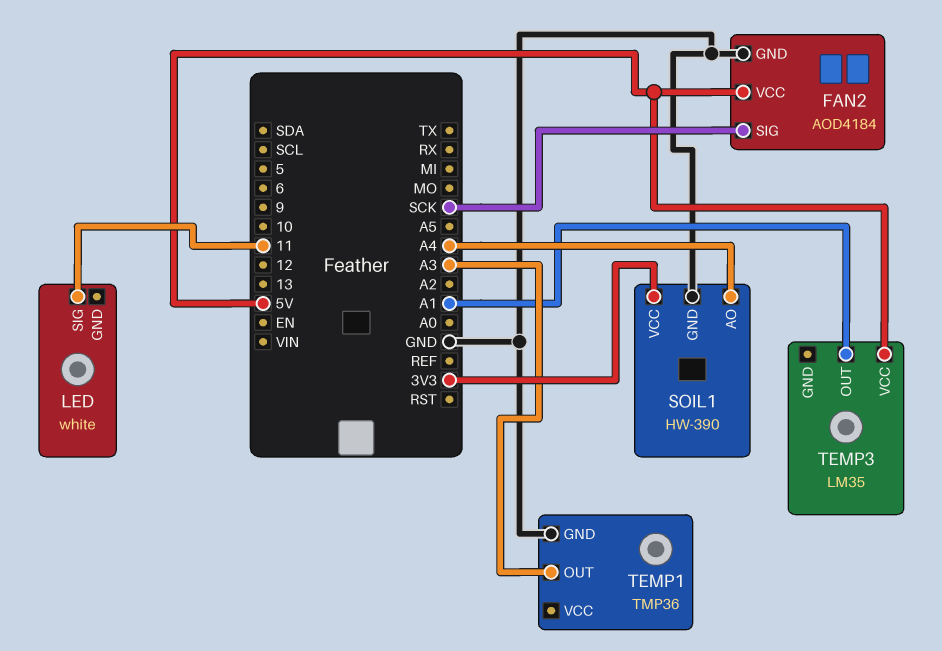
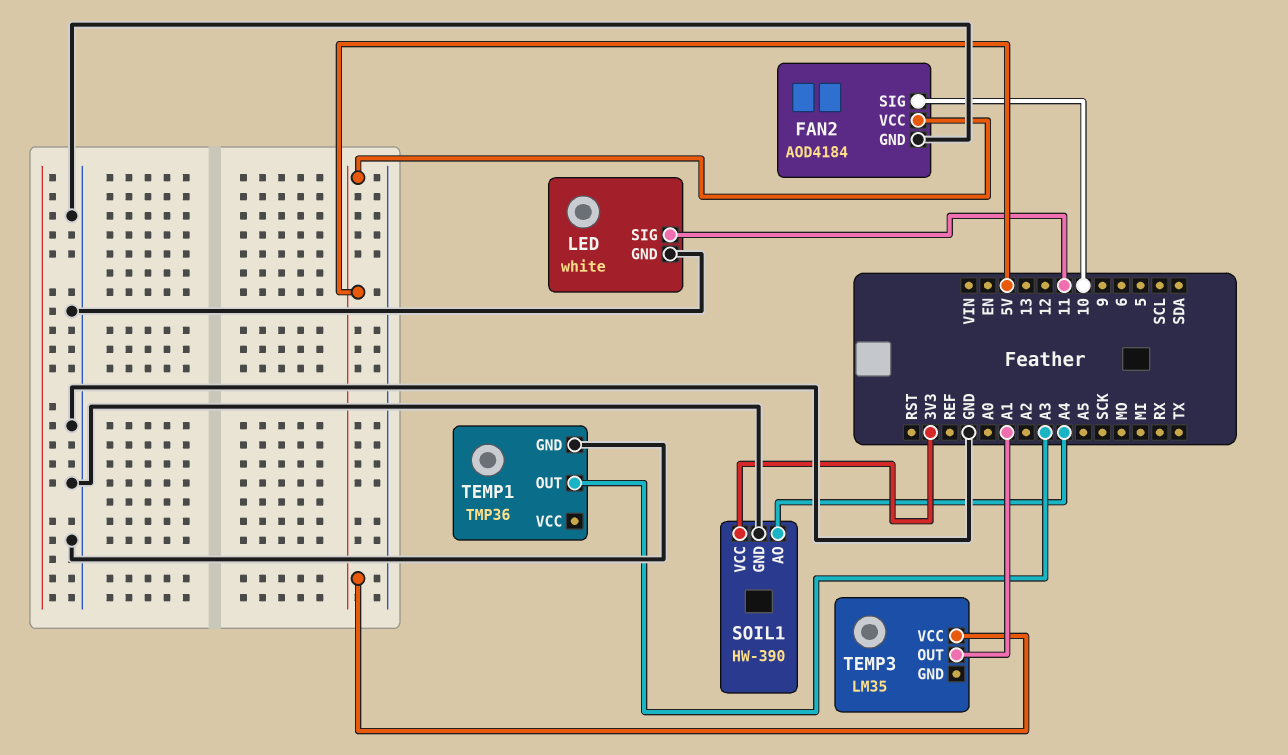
FAN2 pin SIG: SCK -> 10
LED pin GND: none -> GND

